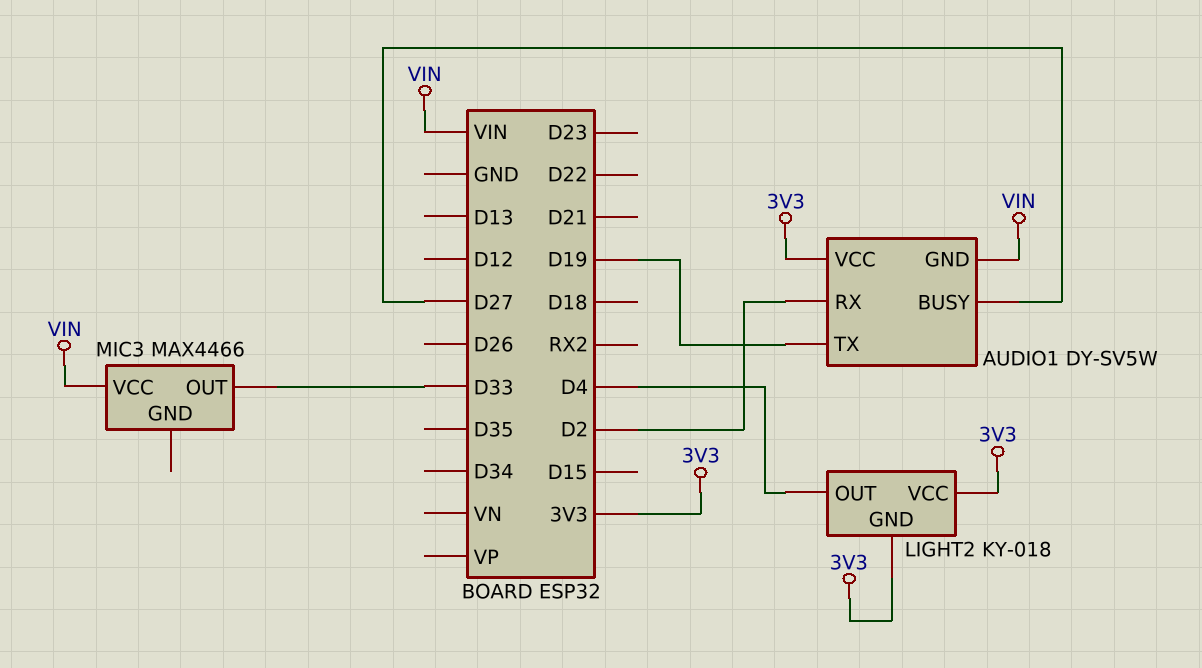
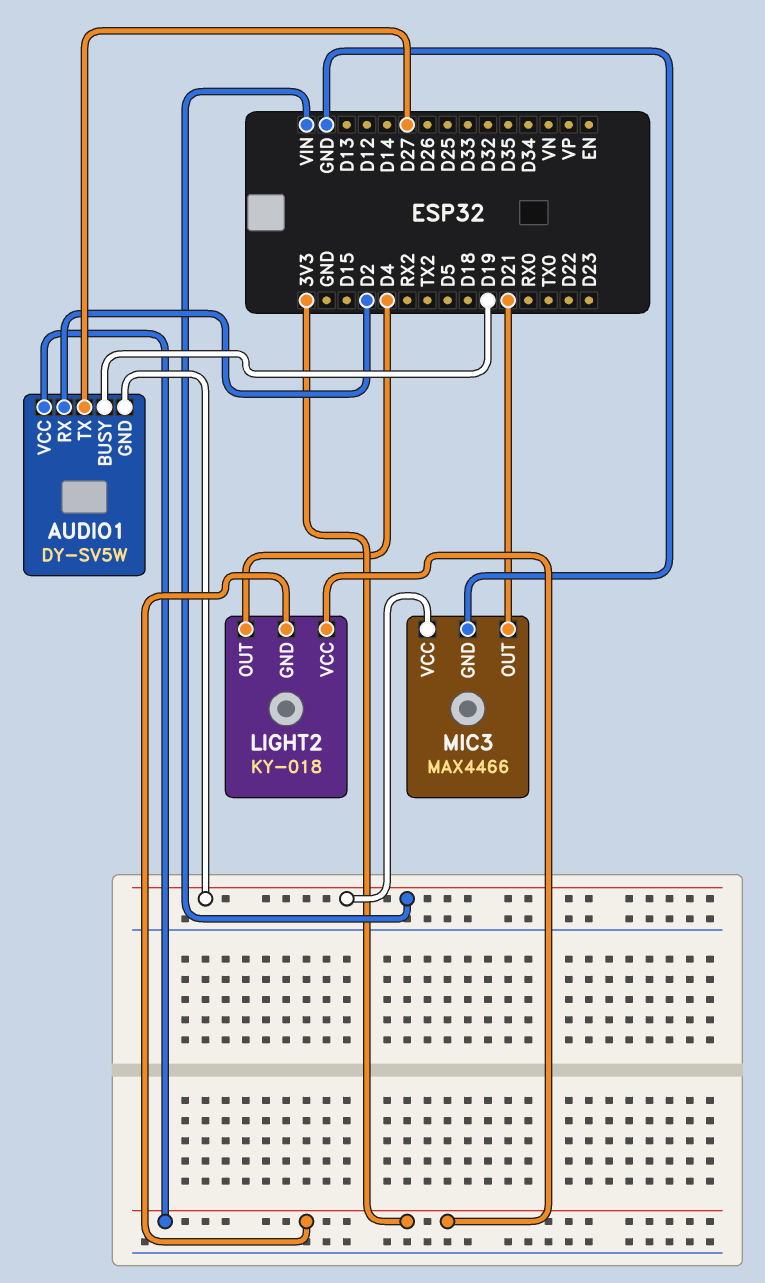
AUDIO1 pin BUSY: D27 -> D19
AUDIO1 pin TX: D19 -> D27
MIC3 pin GND: none -> GND
MIC3 pin OUT: D33 -> D21

